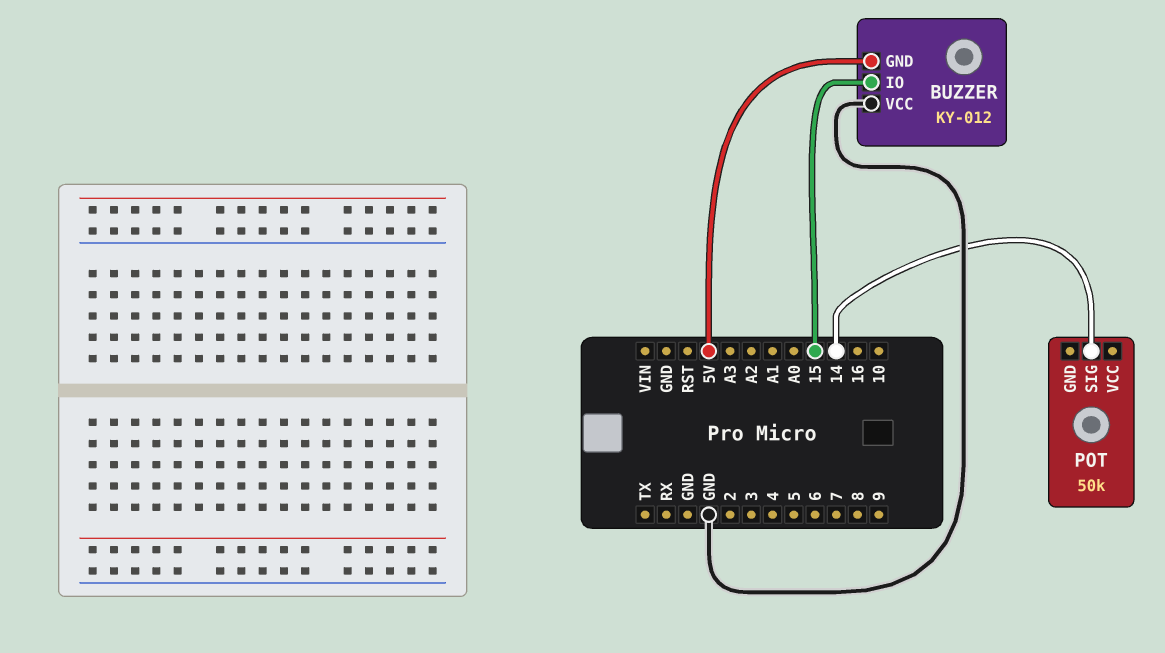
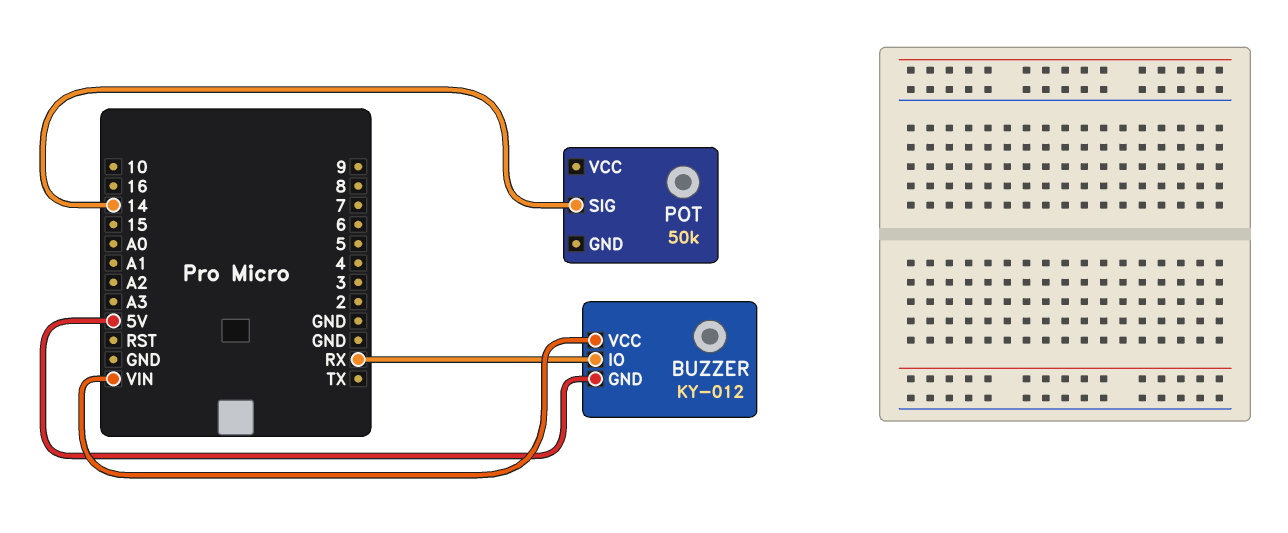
BUZZER pin IO: 15 -> RX
BUZZER pin VCC: GND -> VIN

